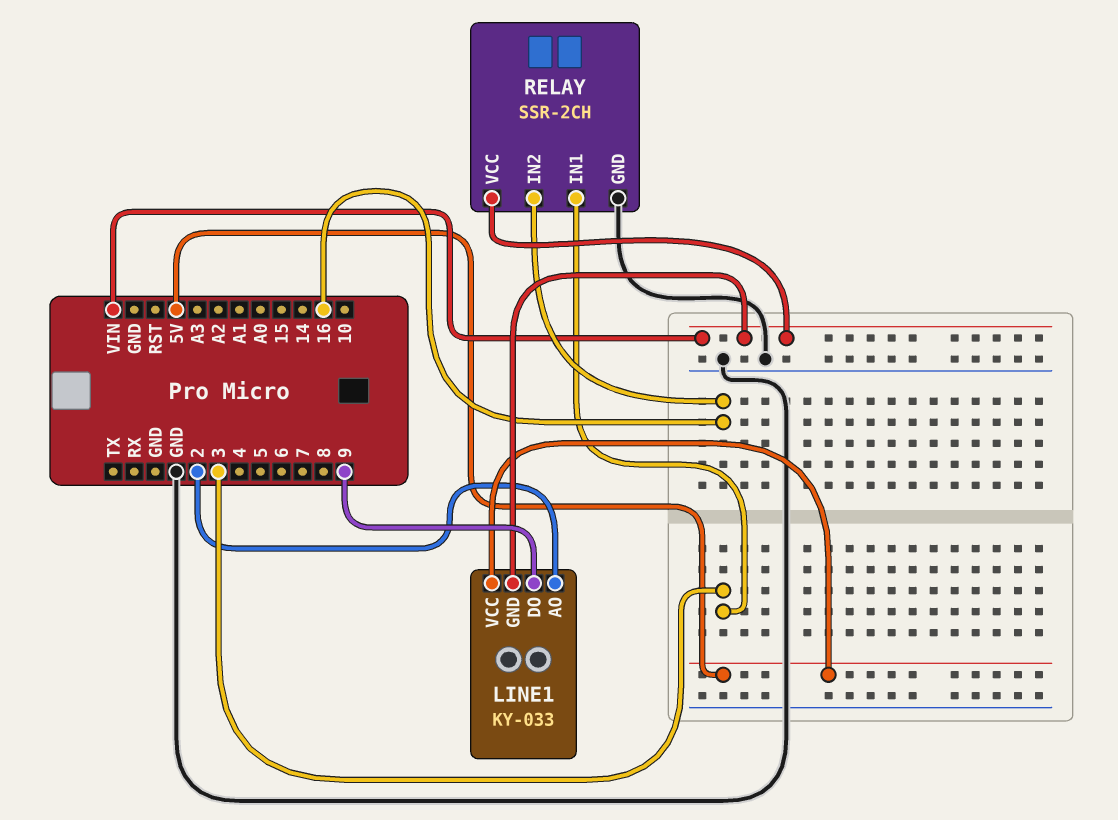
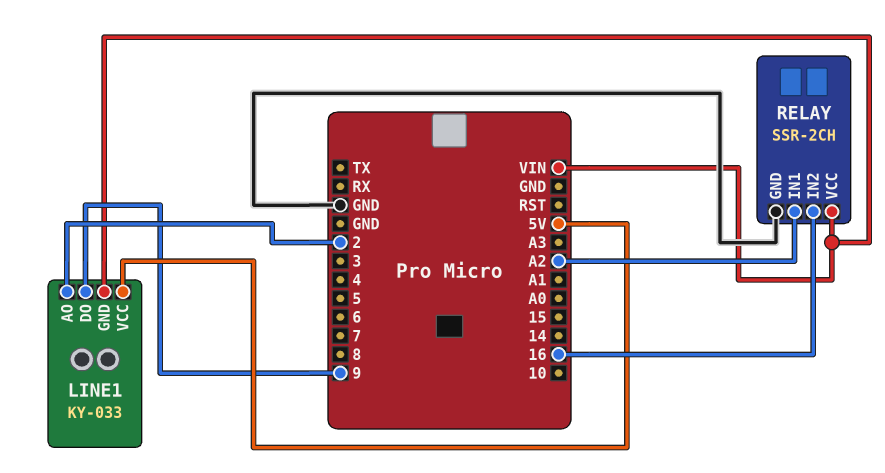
RELAY pin IN1: 3 -> A2

